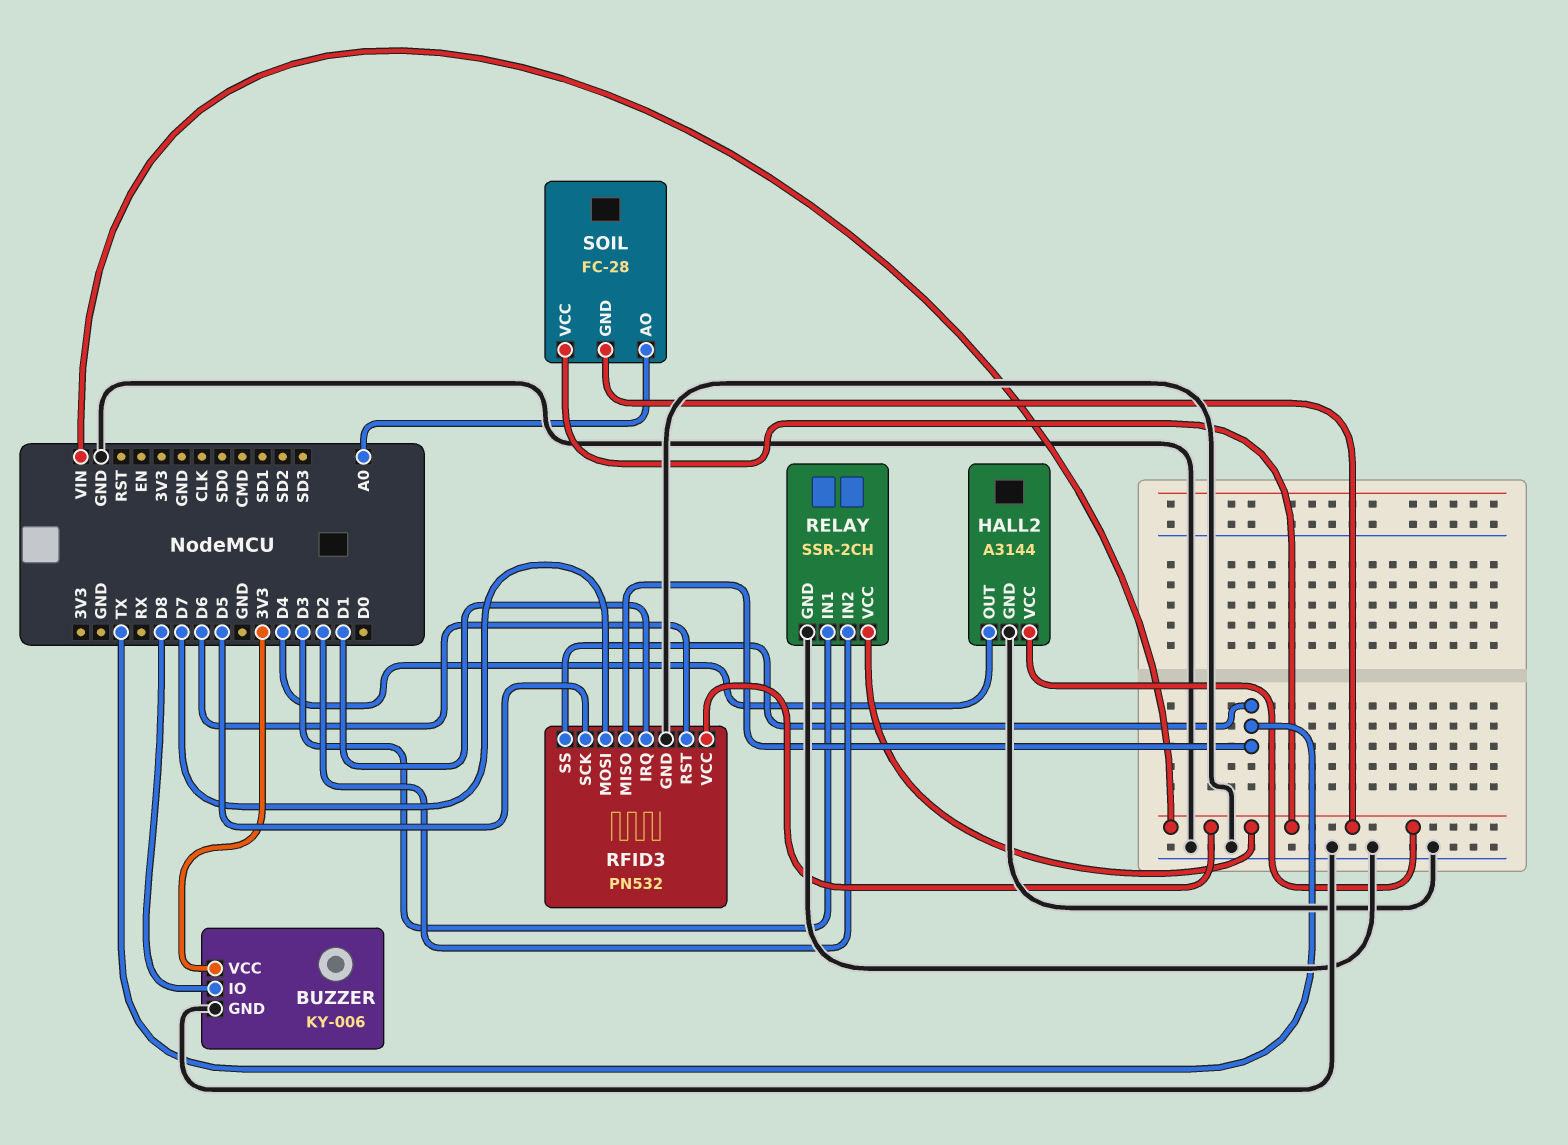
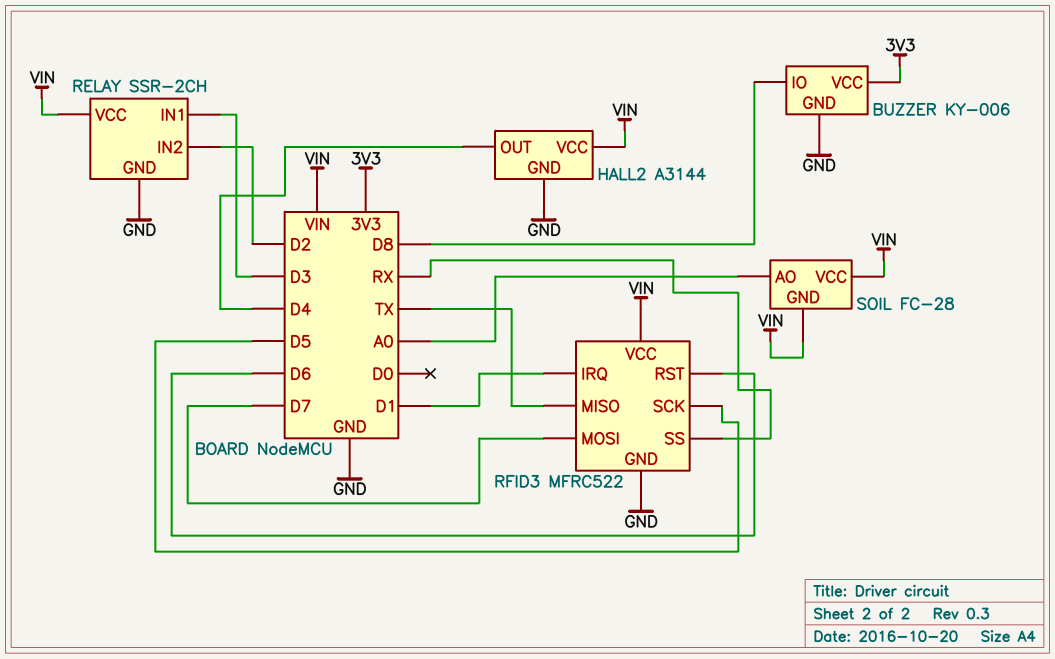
RFID3: PN532 -> MFRC522
RFID3 pin SS: TX -> RX

